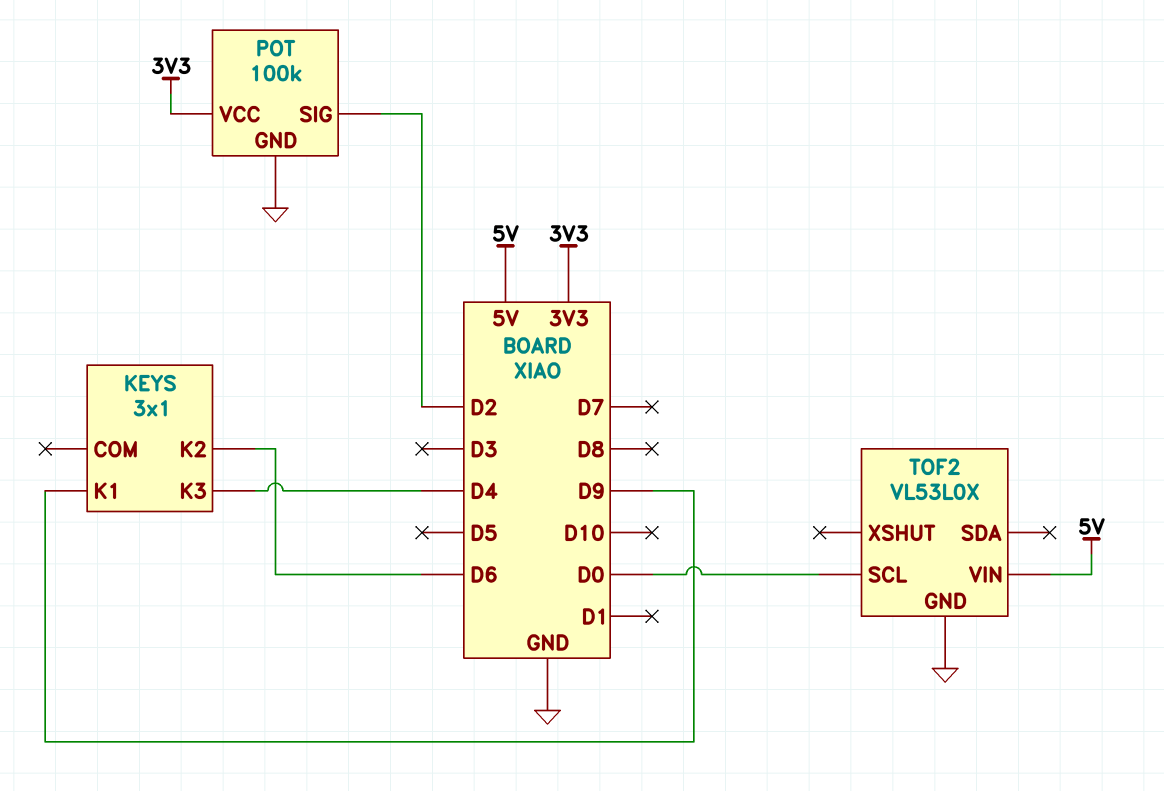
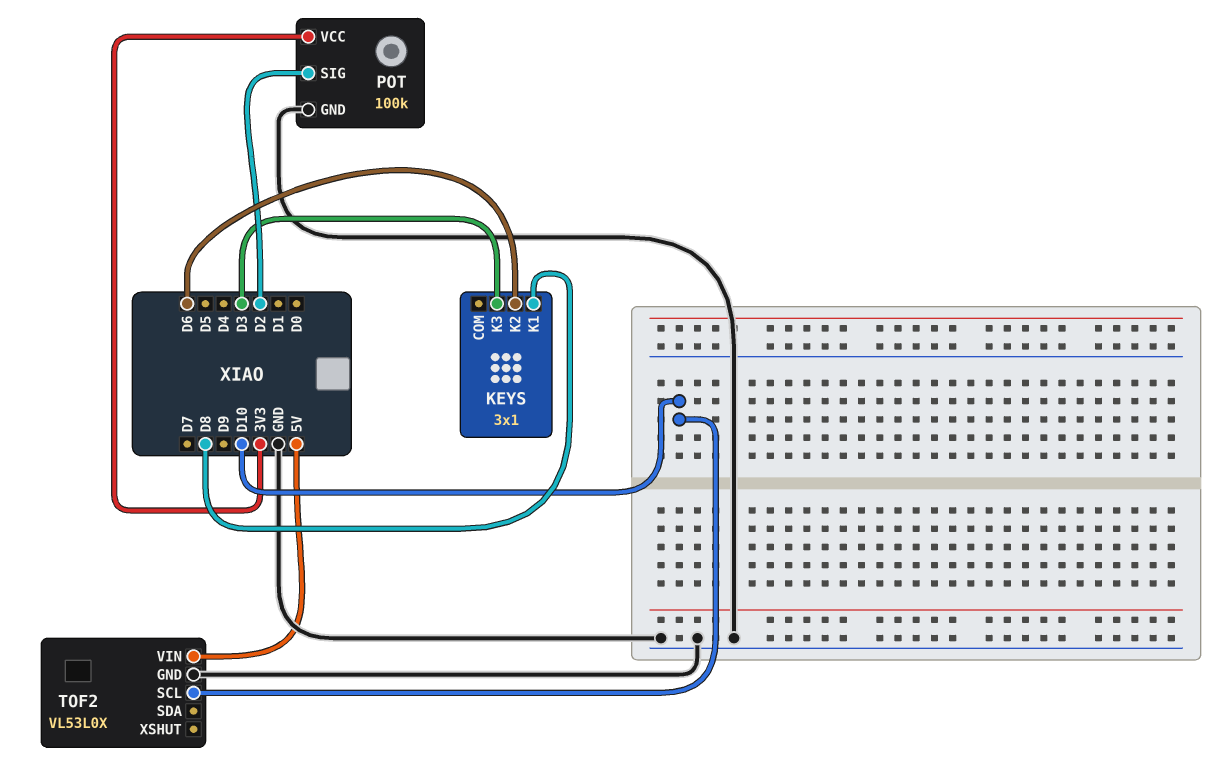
KEYS pin K1: D9 -> D8
KEYS pin K3: D4 -> D3
TOF2 pin SCL: D0 -> D10

